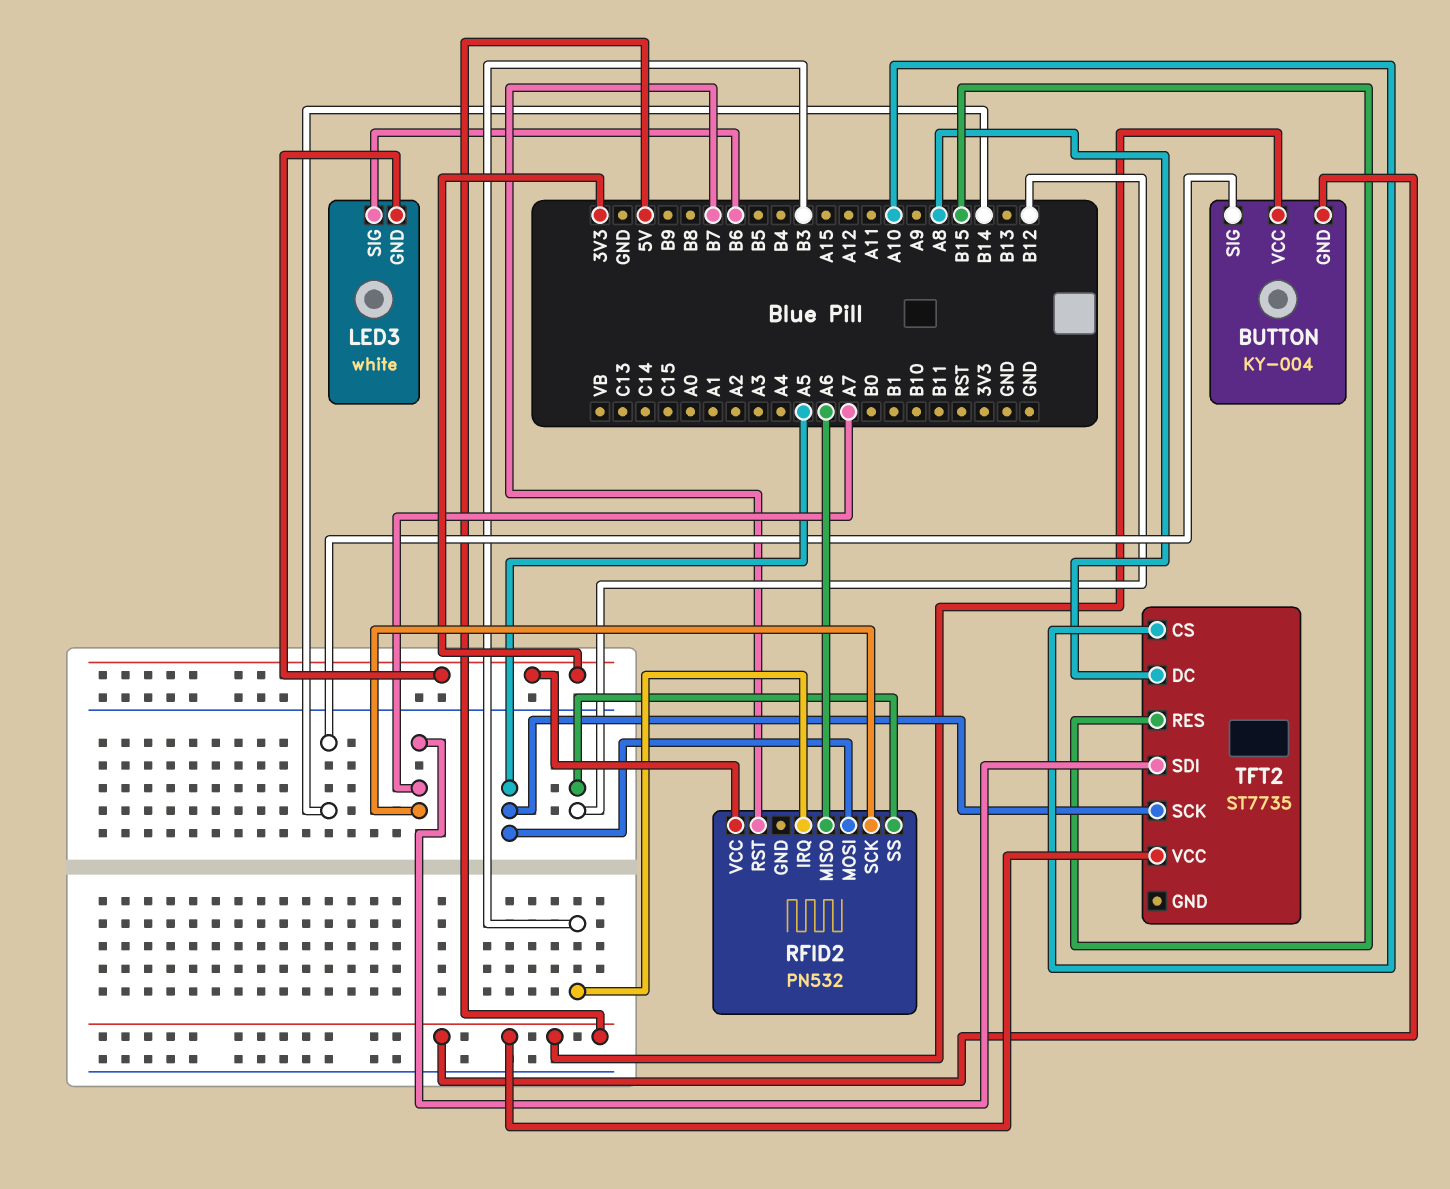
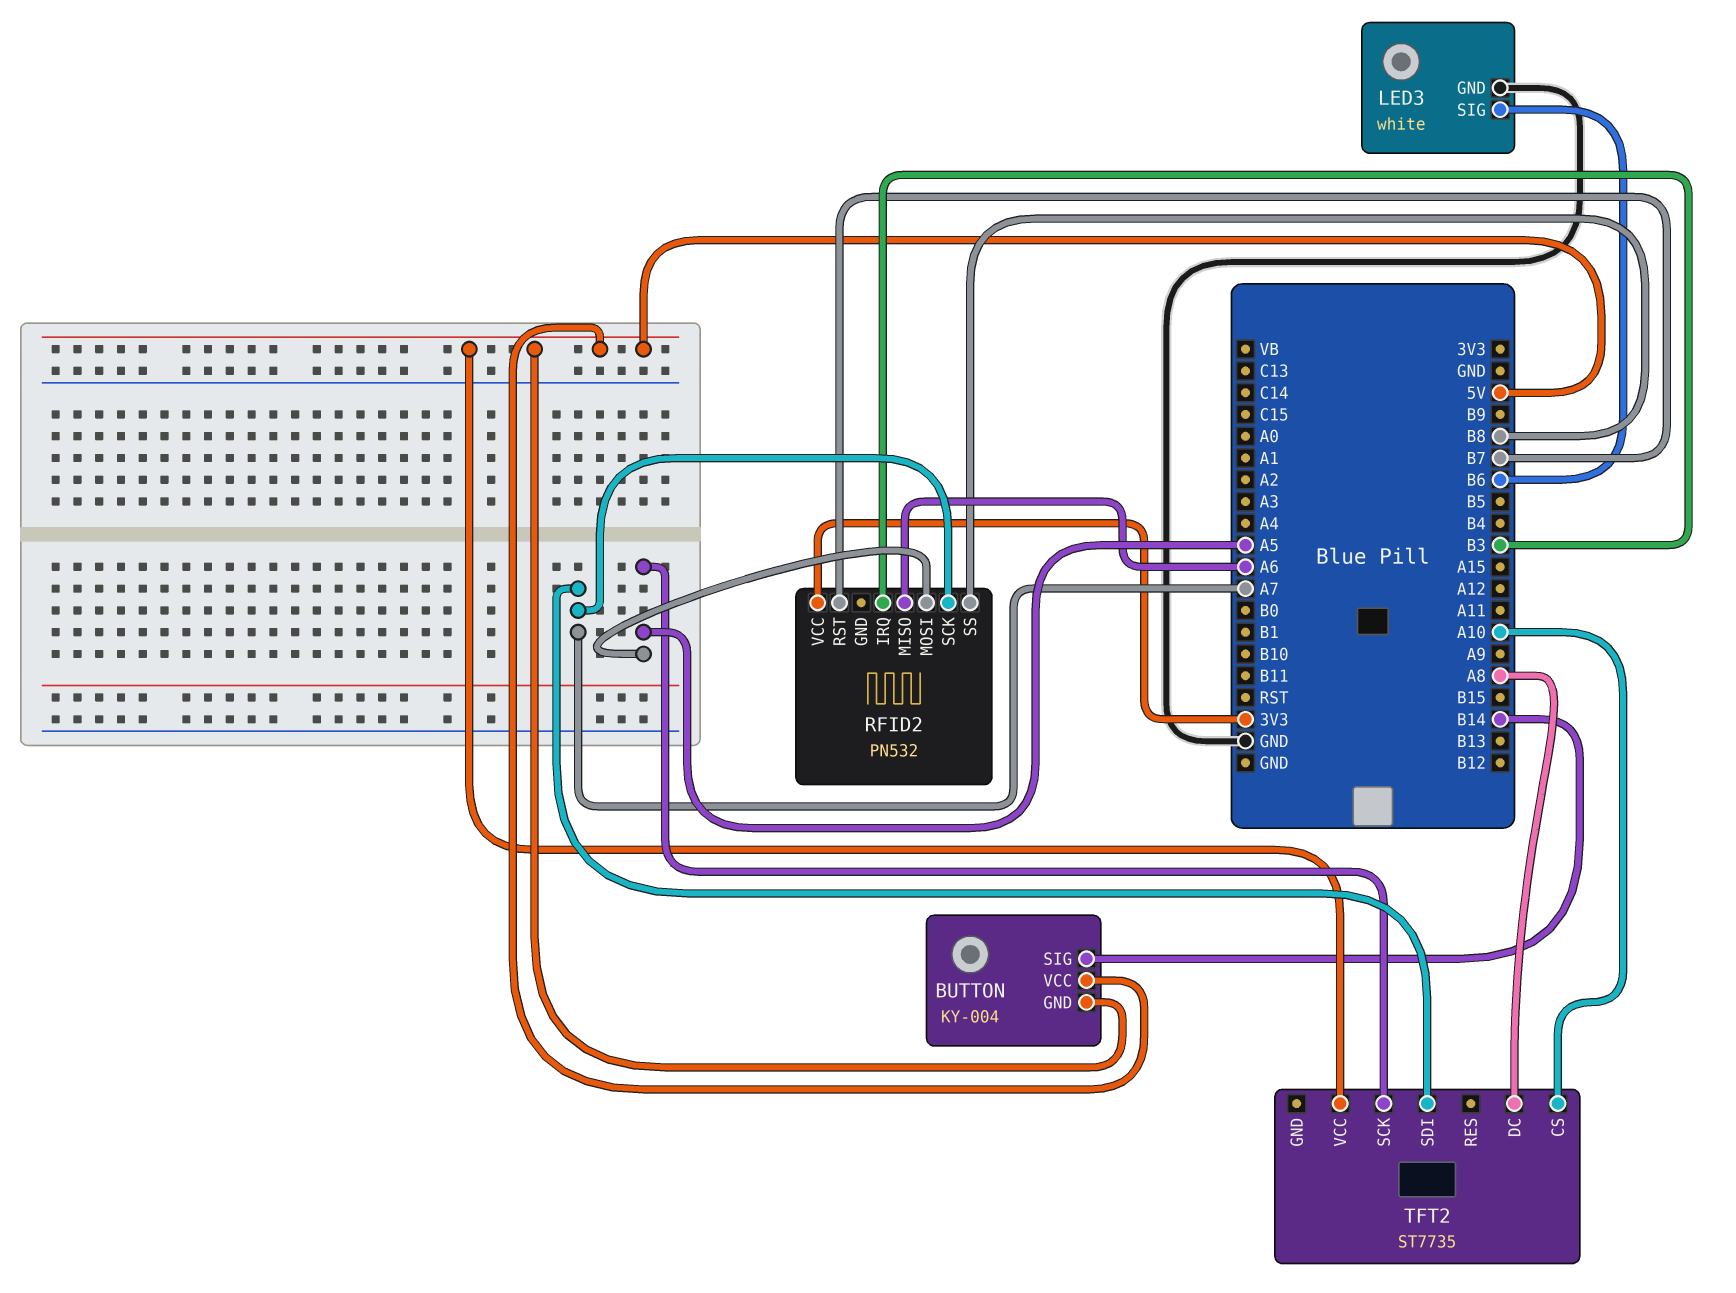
LED3 pin GND: 3V3 -> GND
RFID2 pin SS: B12 -> B8
TFT2 pin RES: B15 -> none

